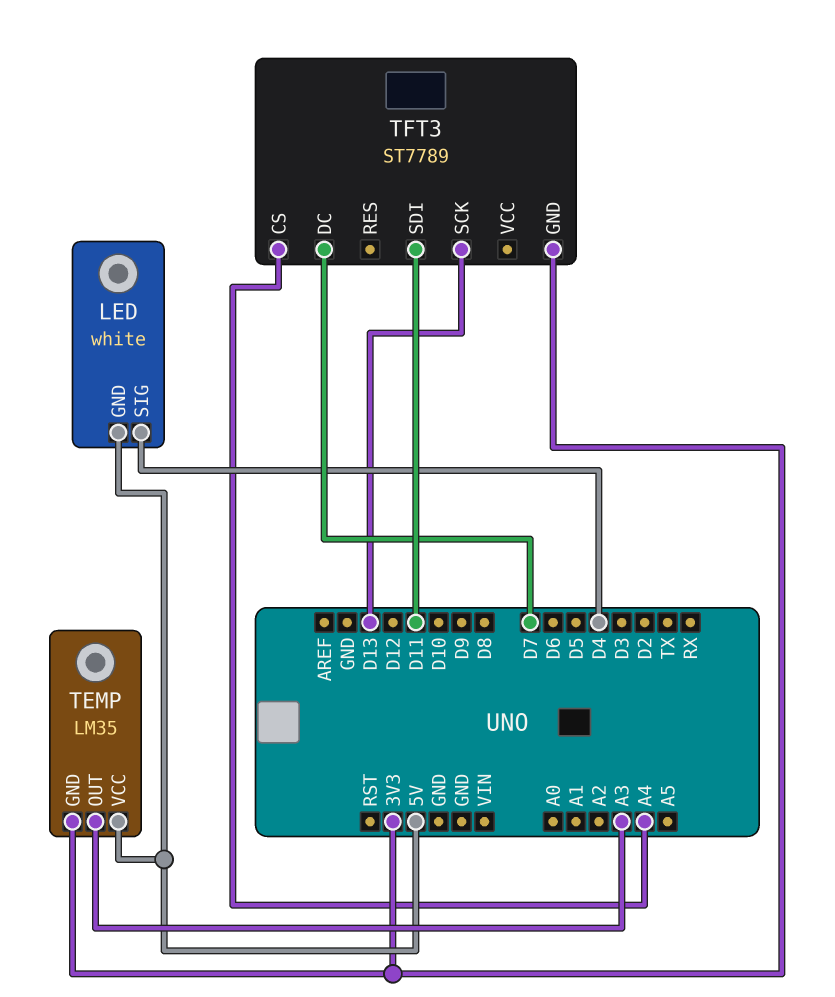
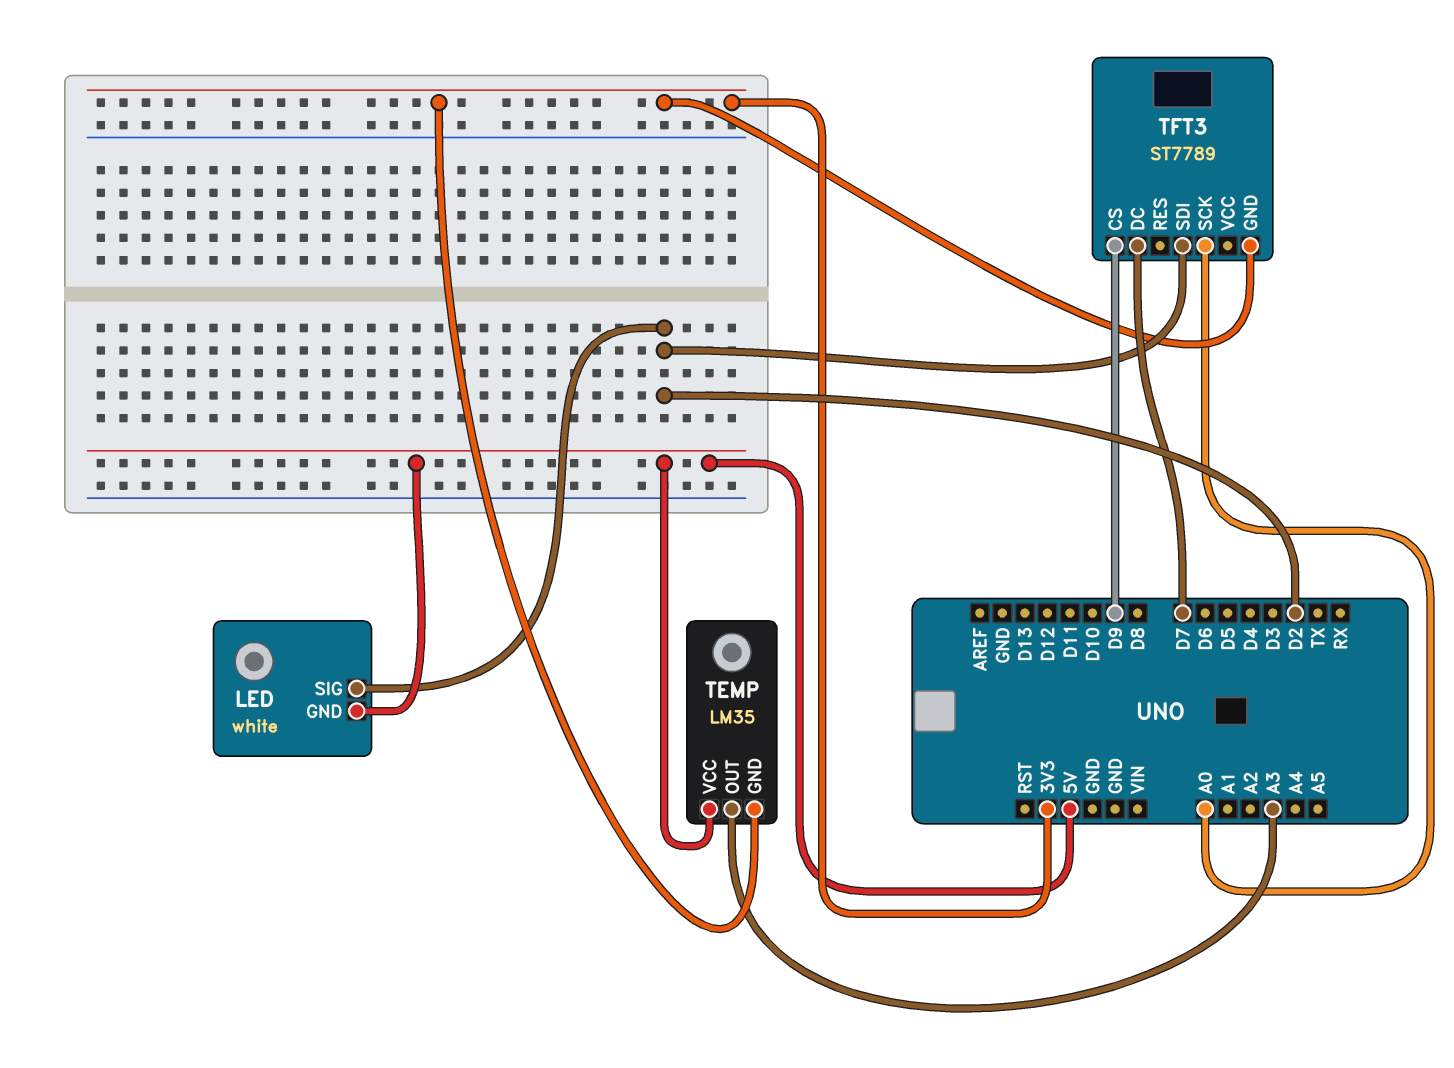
LED pin SIG: D4 -> D2
TFT3 pin CS: A4 -> D9
TFT3 pin SCK: D13 -> A0
TFT3 pin SDI: D11 -> D2

